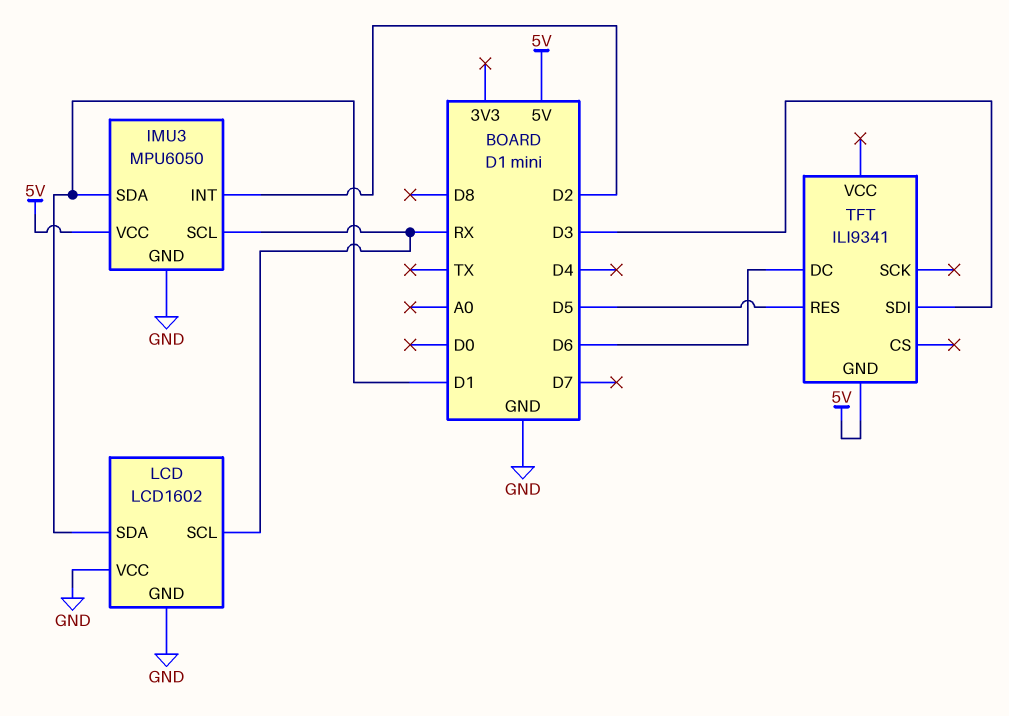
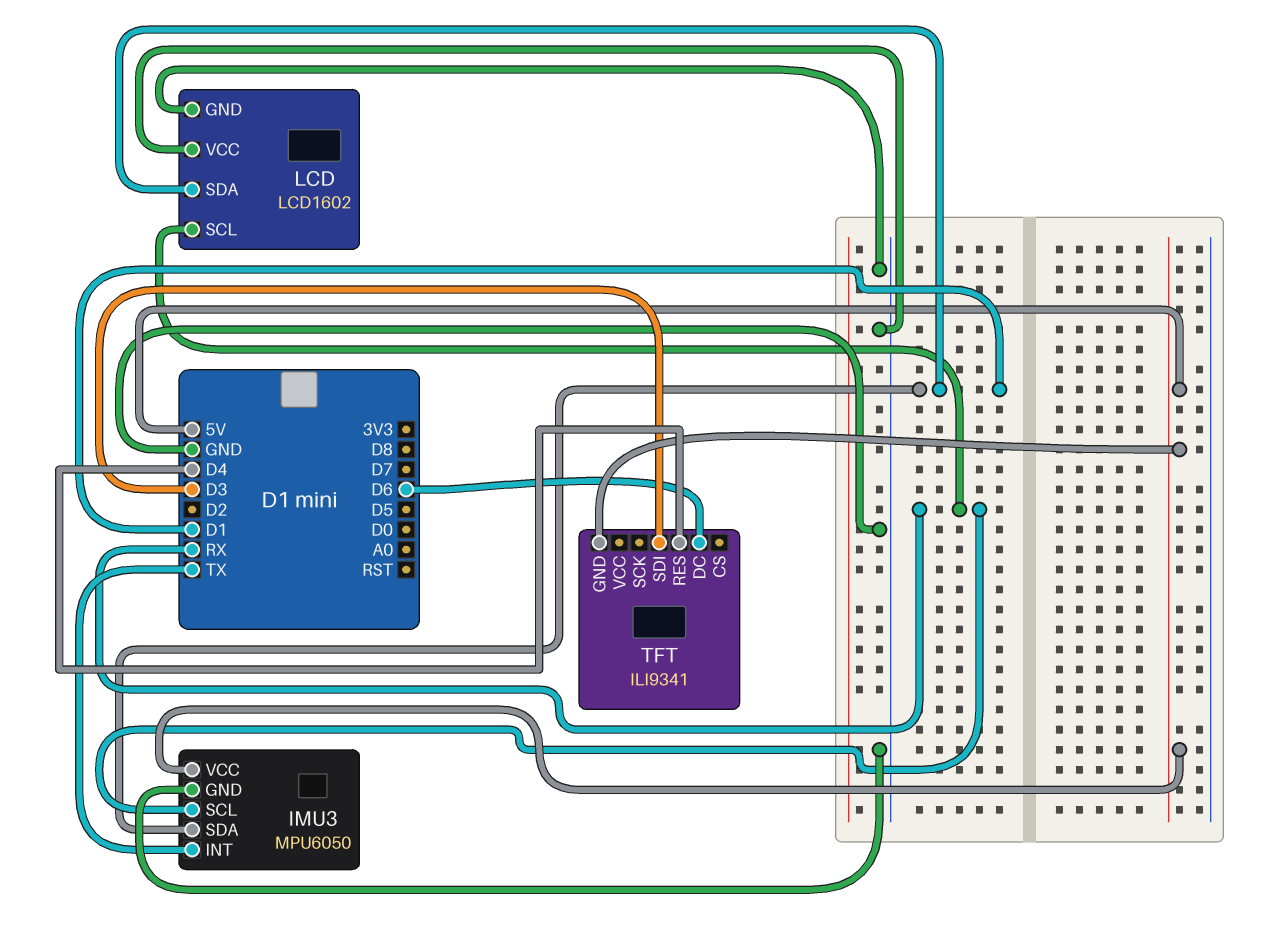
IMU3 pin INT: D2 -> TX
TFT pin RES: D5 -> D4

